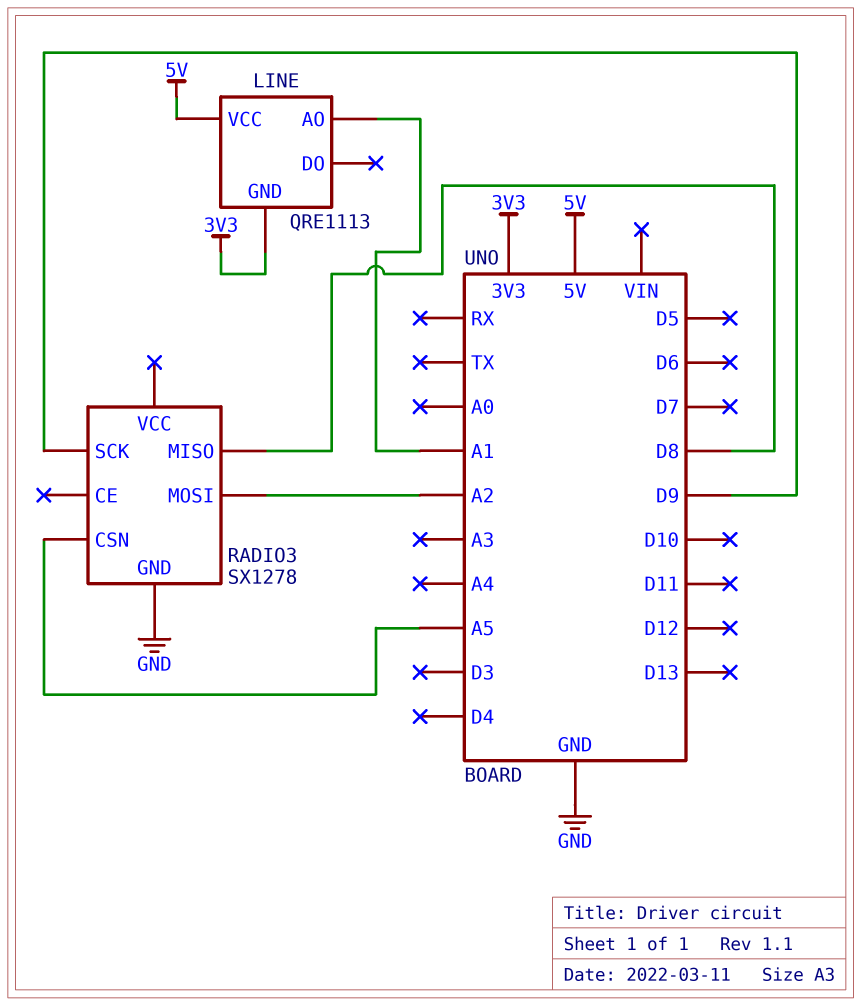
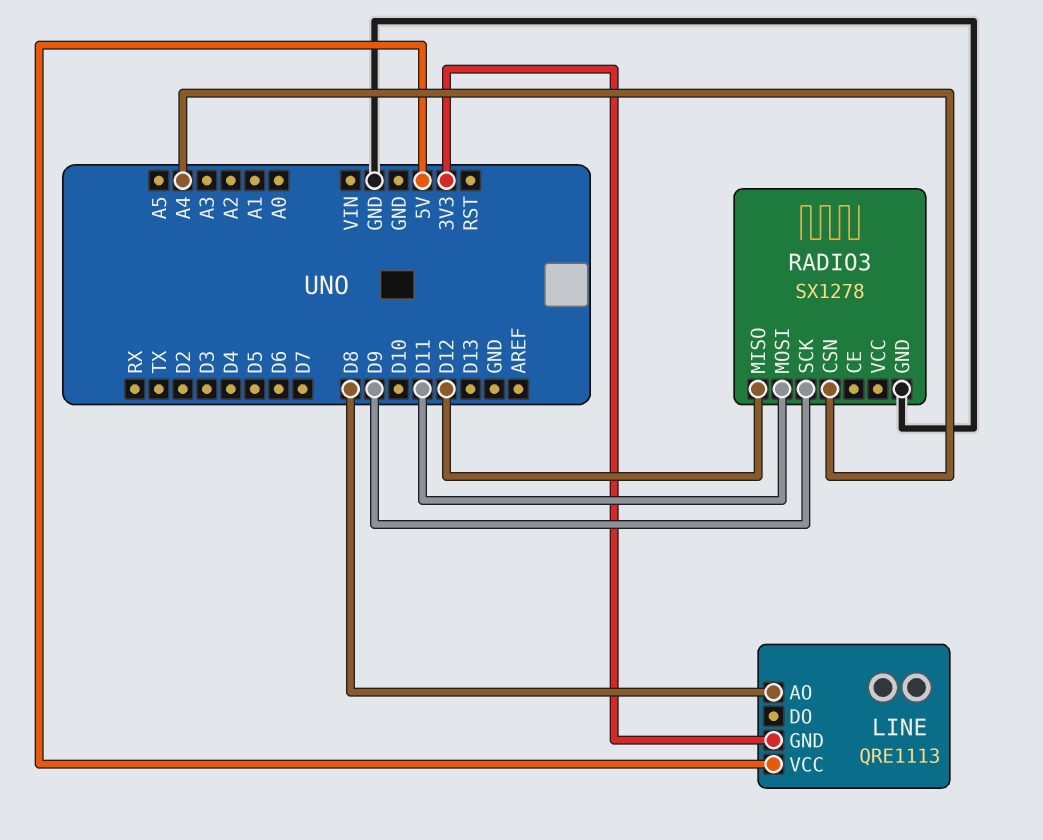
LINE pin AO: A1 -> D8
RADIO3 pin CSN: A5 -> A4
RADIO3 pin MISO: D8 -> D12
RADIO3 pin MOSI: A2 -> D11

